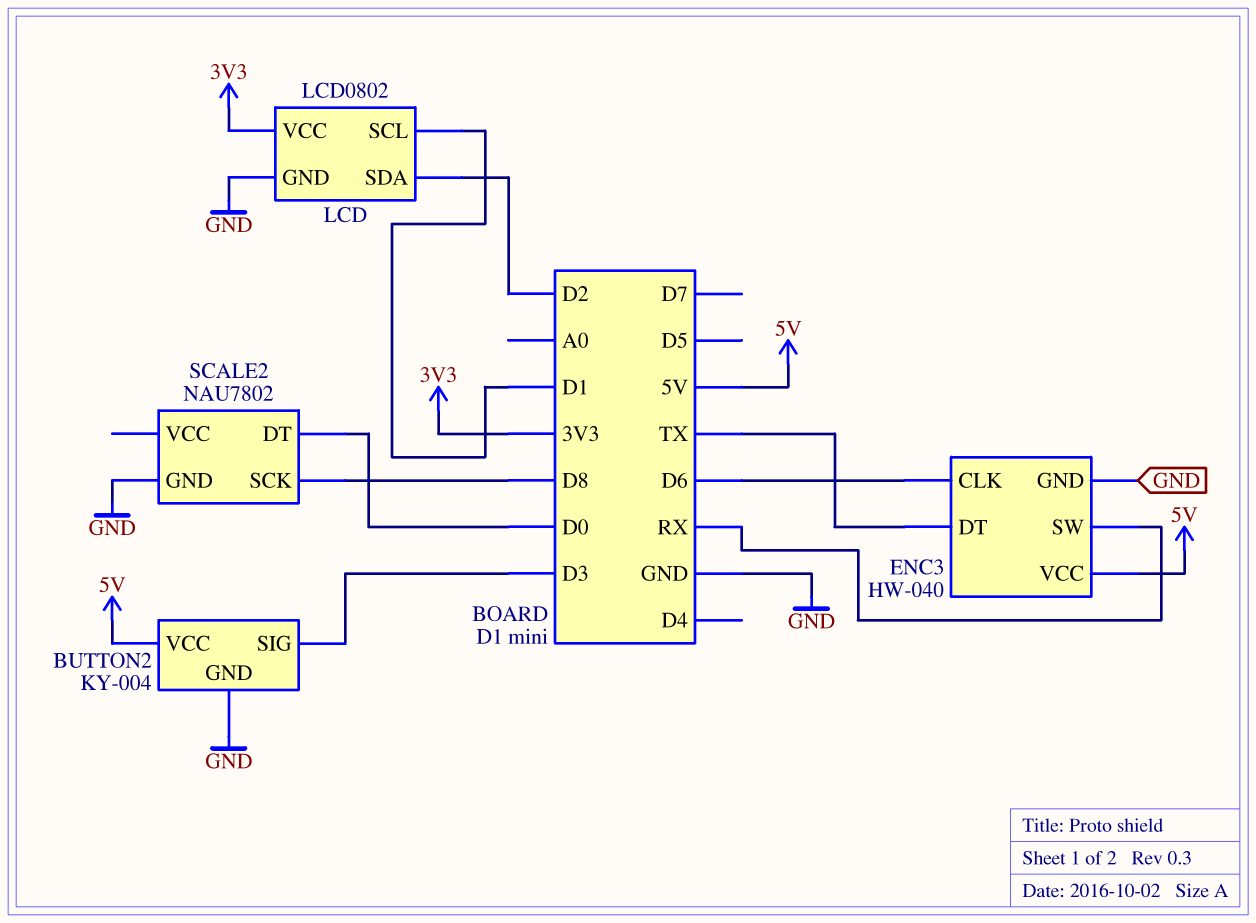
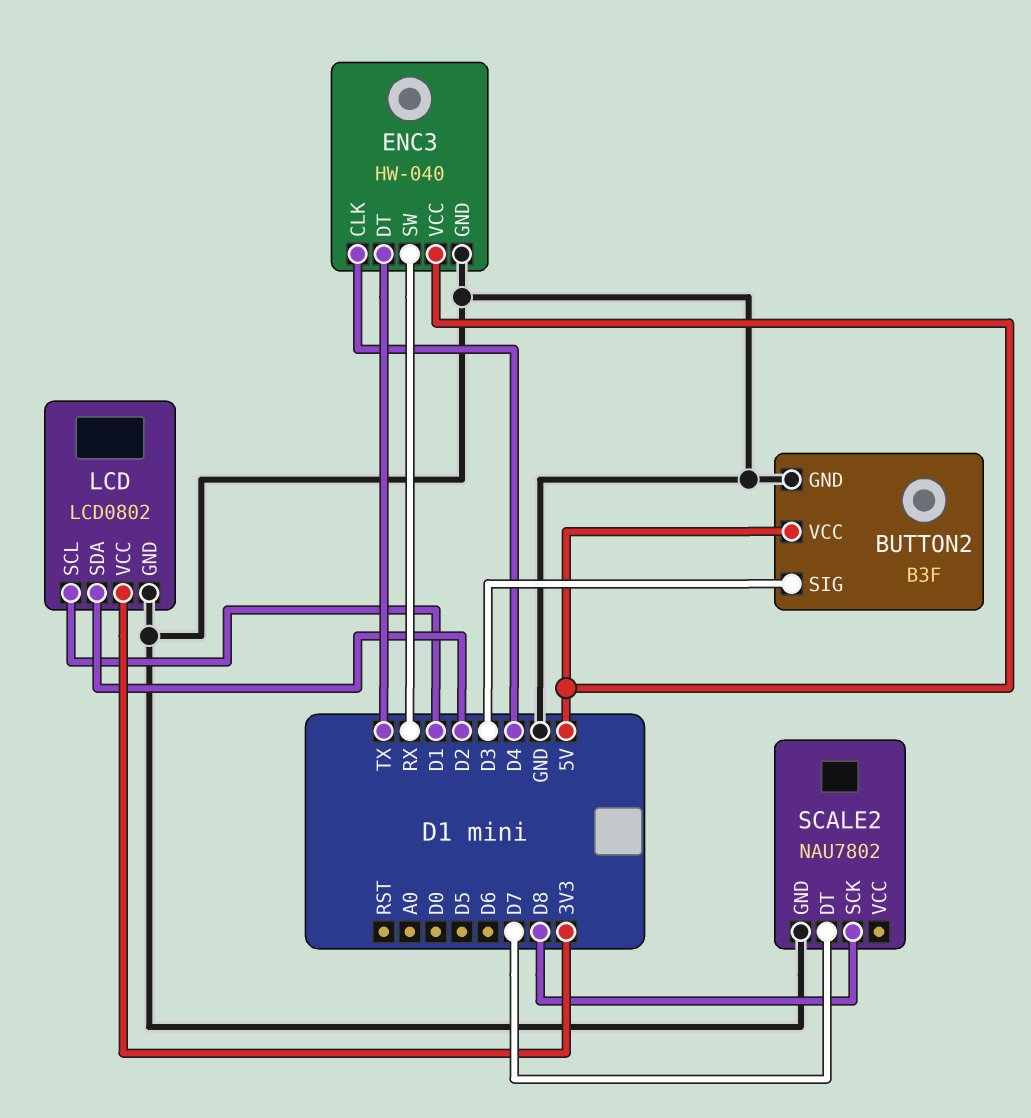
BUTTON2: KY-004 -> B3F
ENC3 pin CLK: D6 -> D4
SCALE2 pin DT: D0 -> D7

